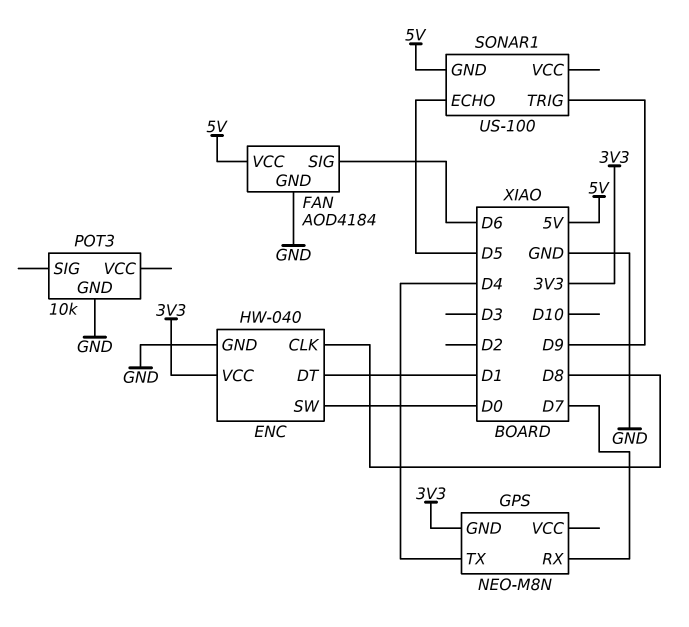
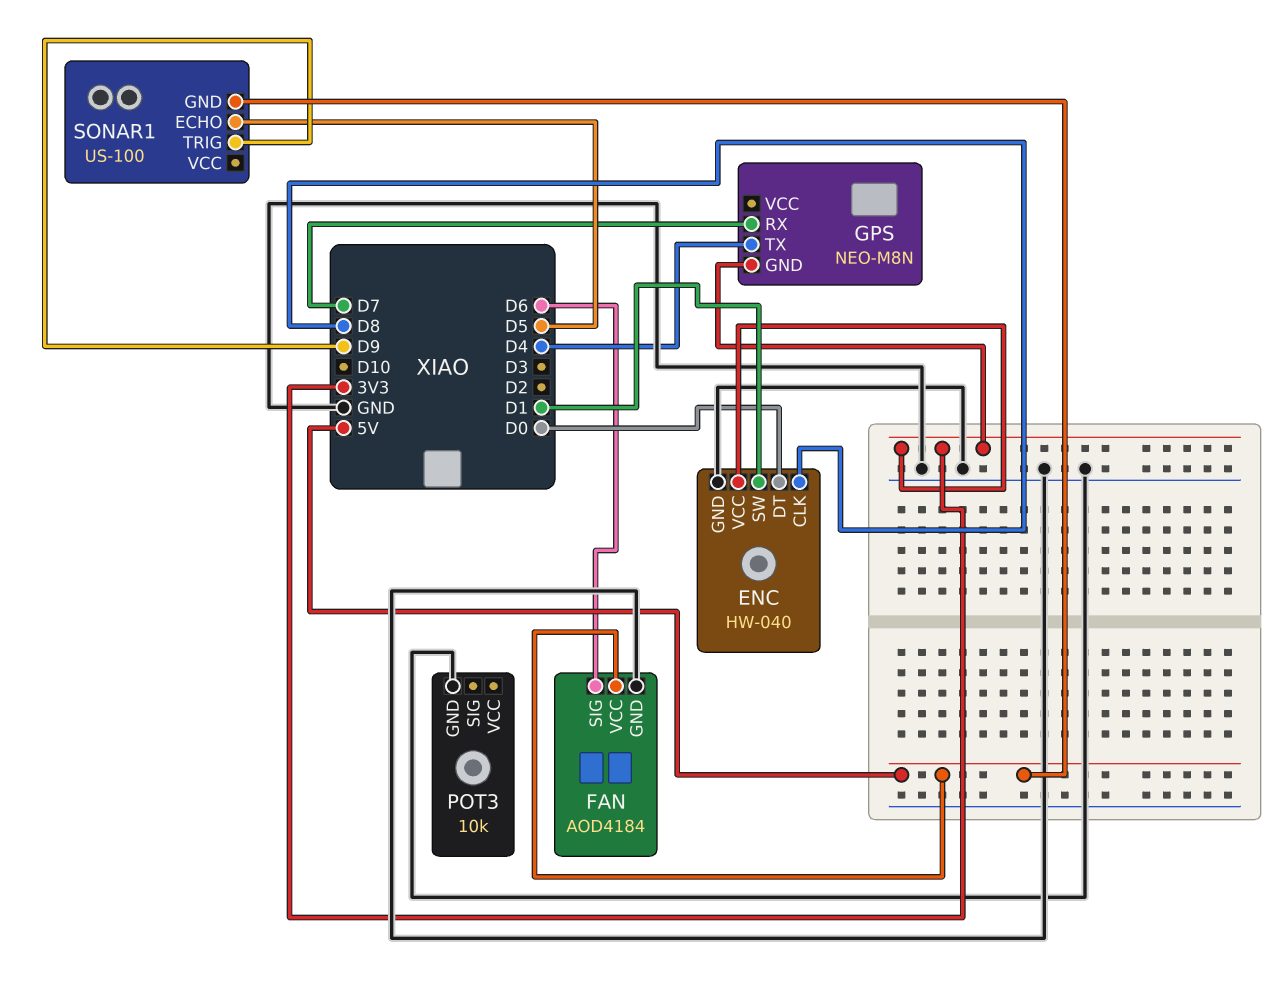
ENC pin DT: D1 -> D0
ENC pin SW: D0 -> D1

